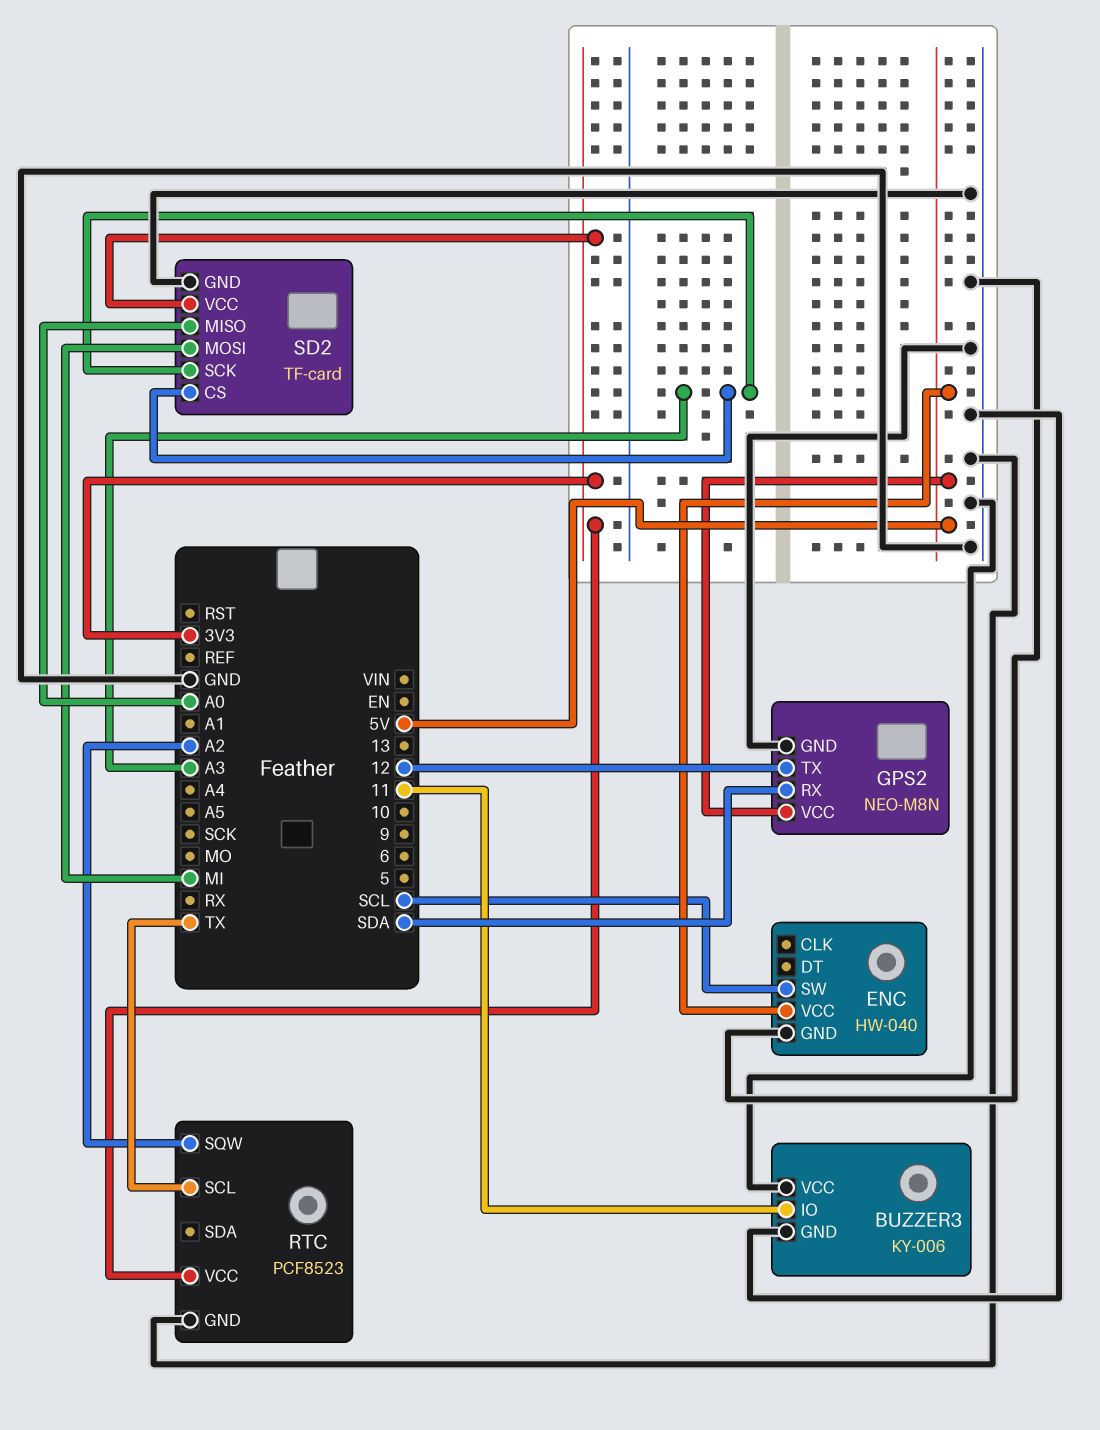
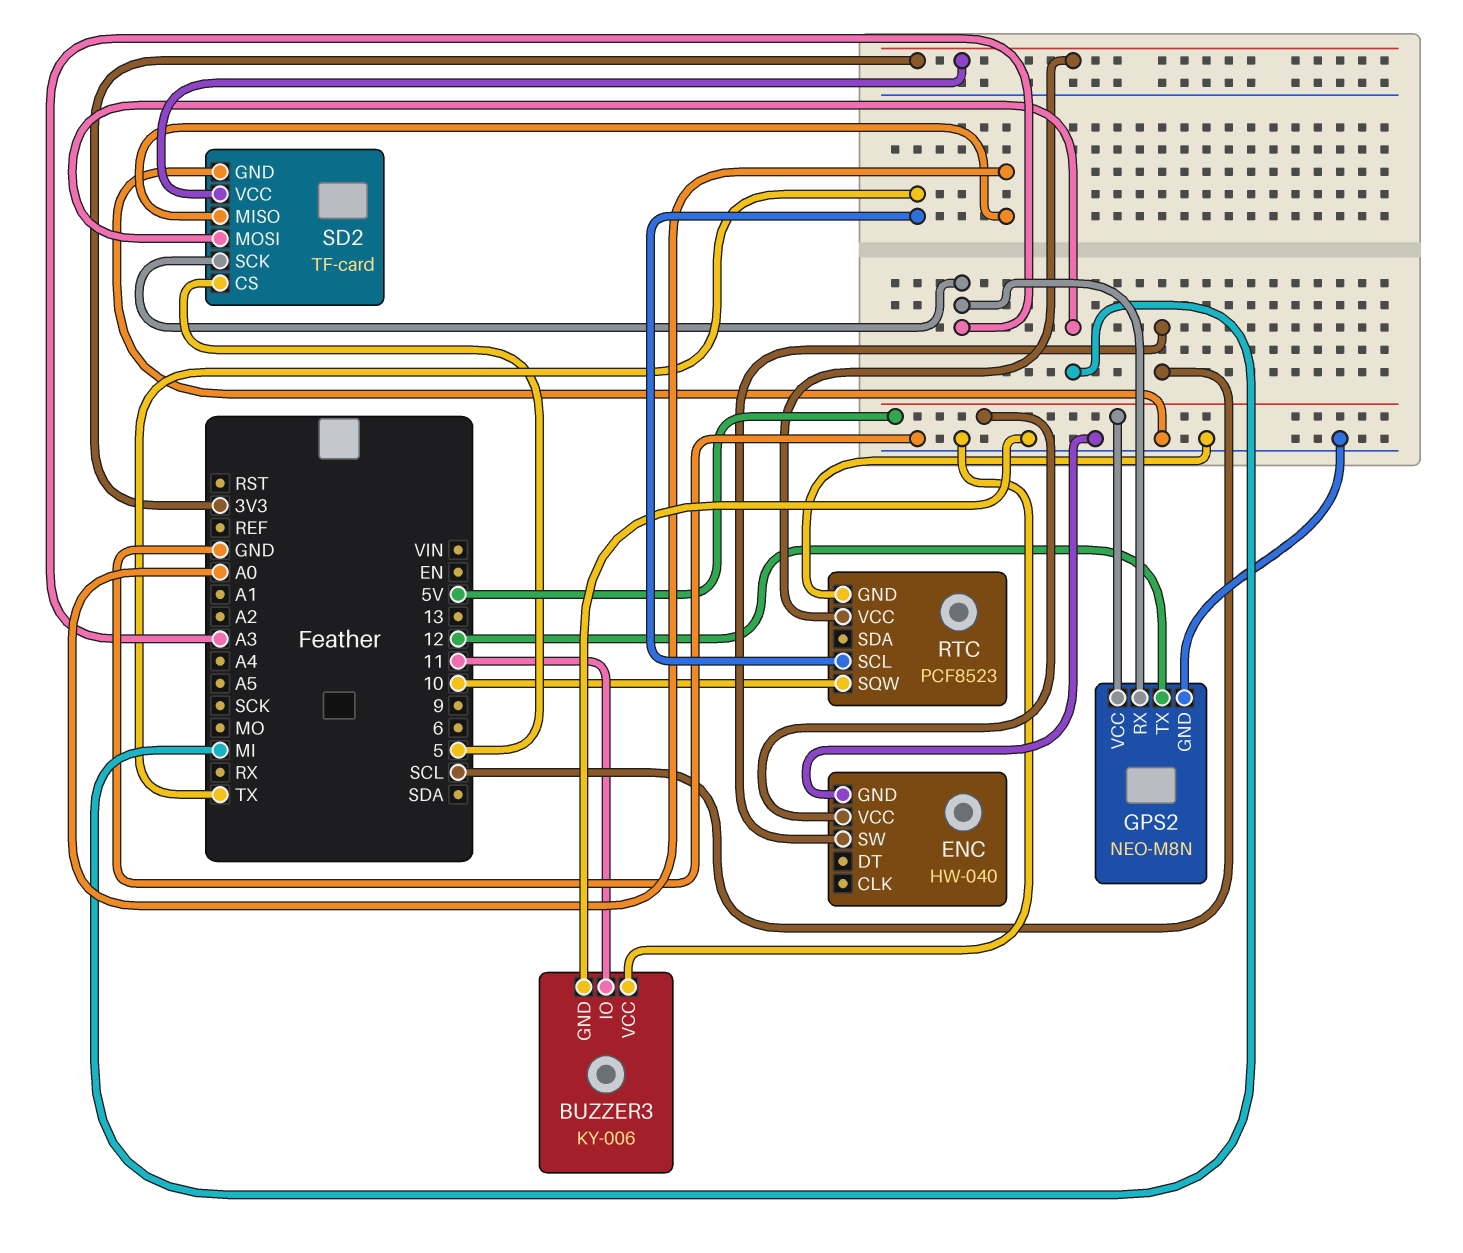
GPS2 pin RX: SDA -> A3
RTC pin SQW: A2 -> 10
SD2 pin CS: A3 -> 5

